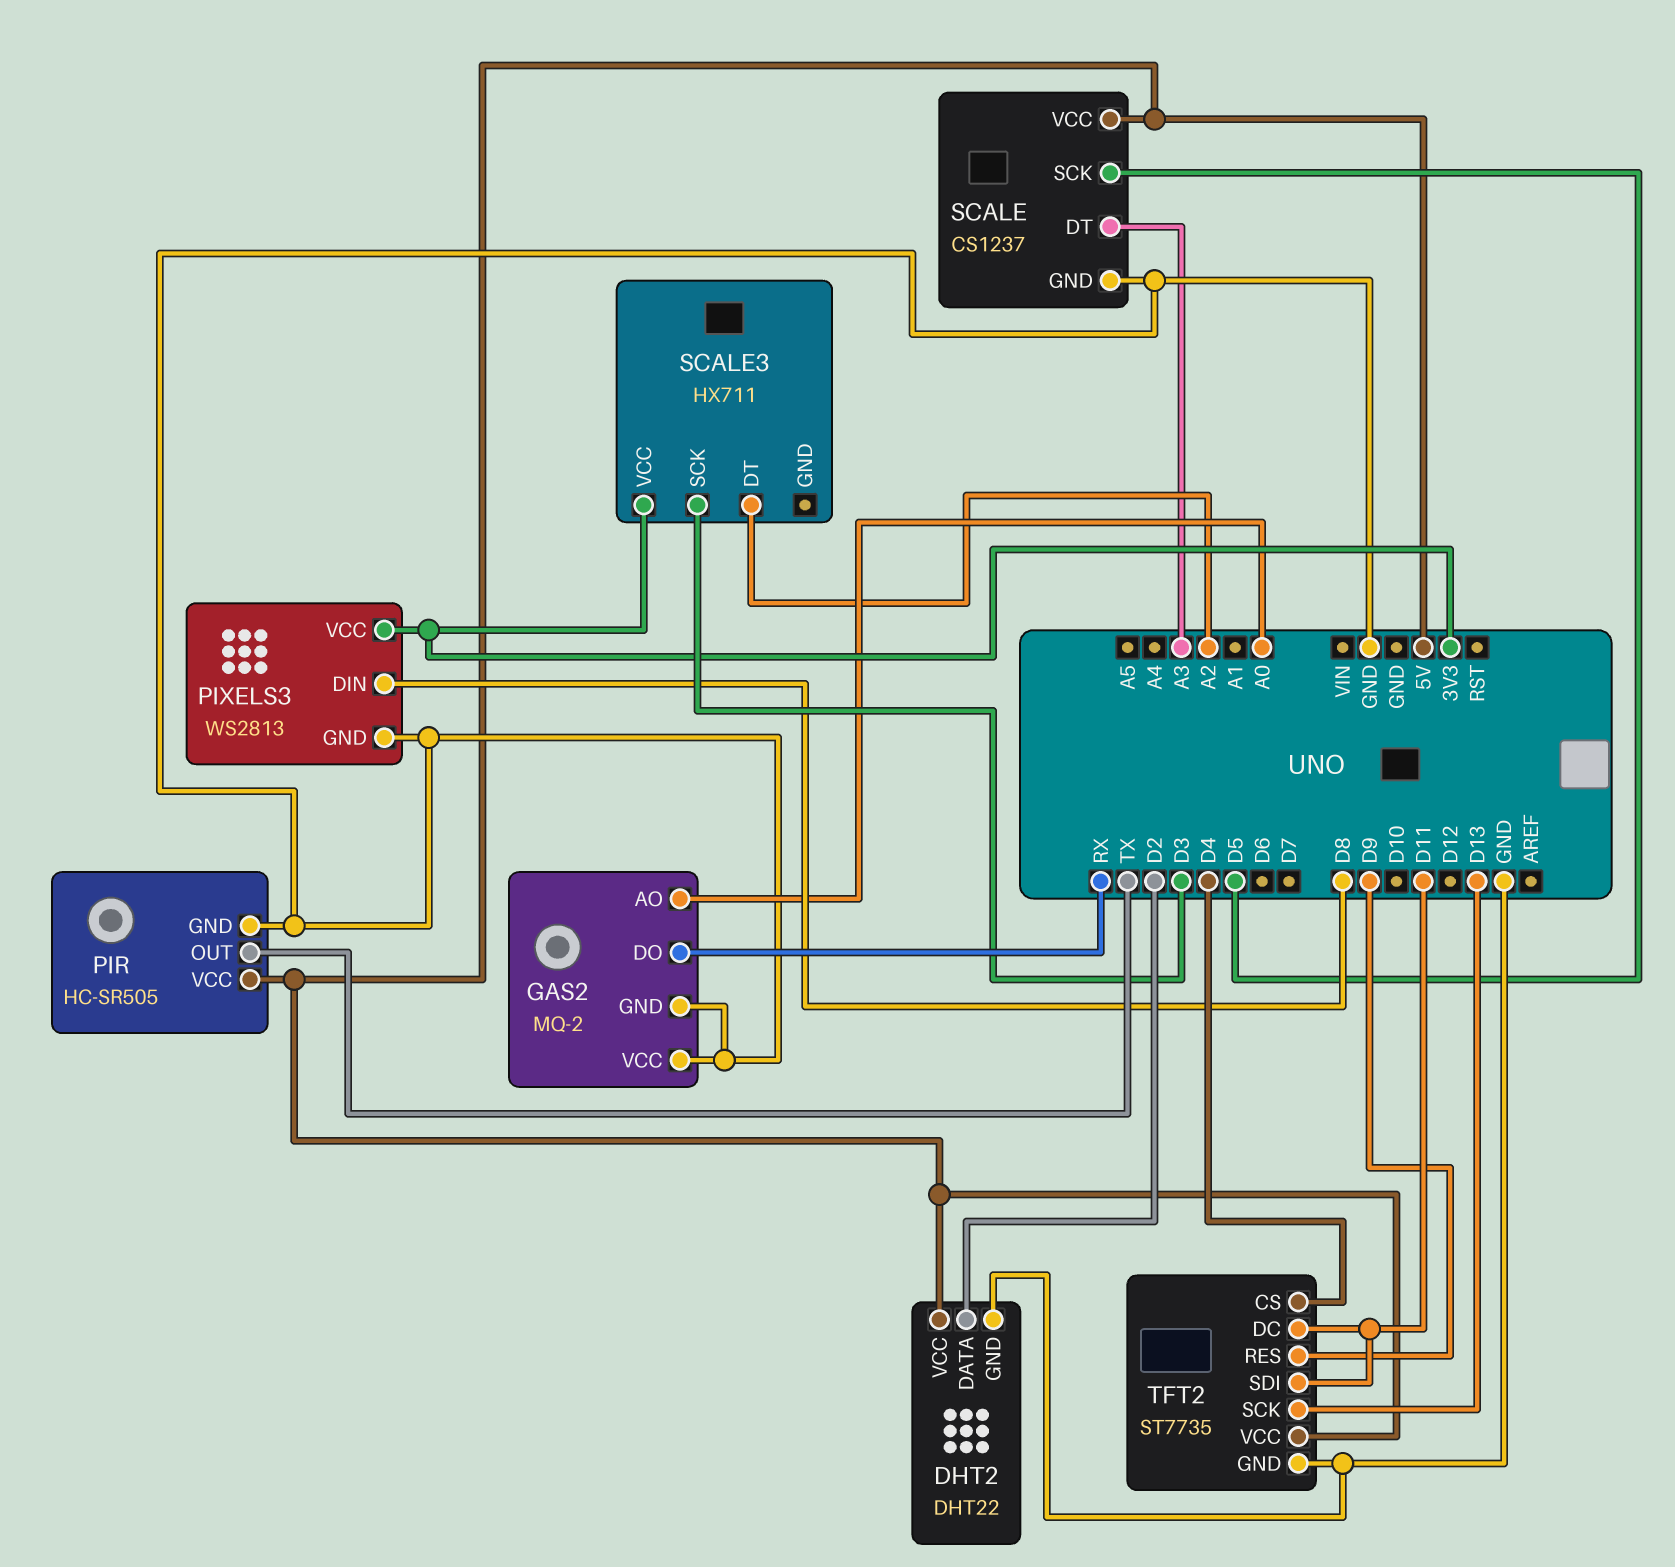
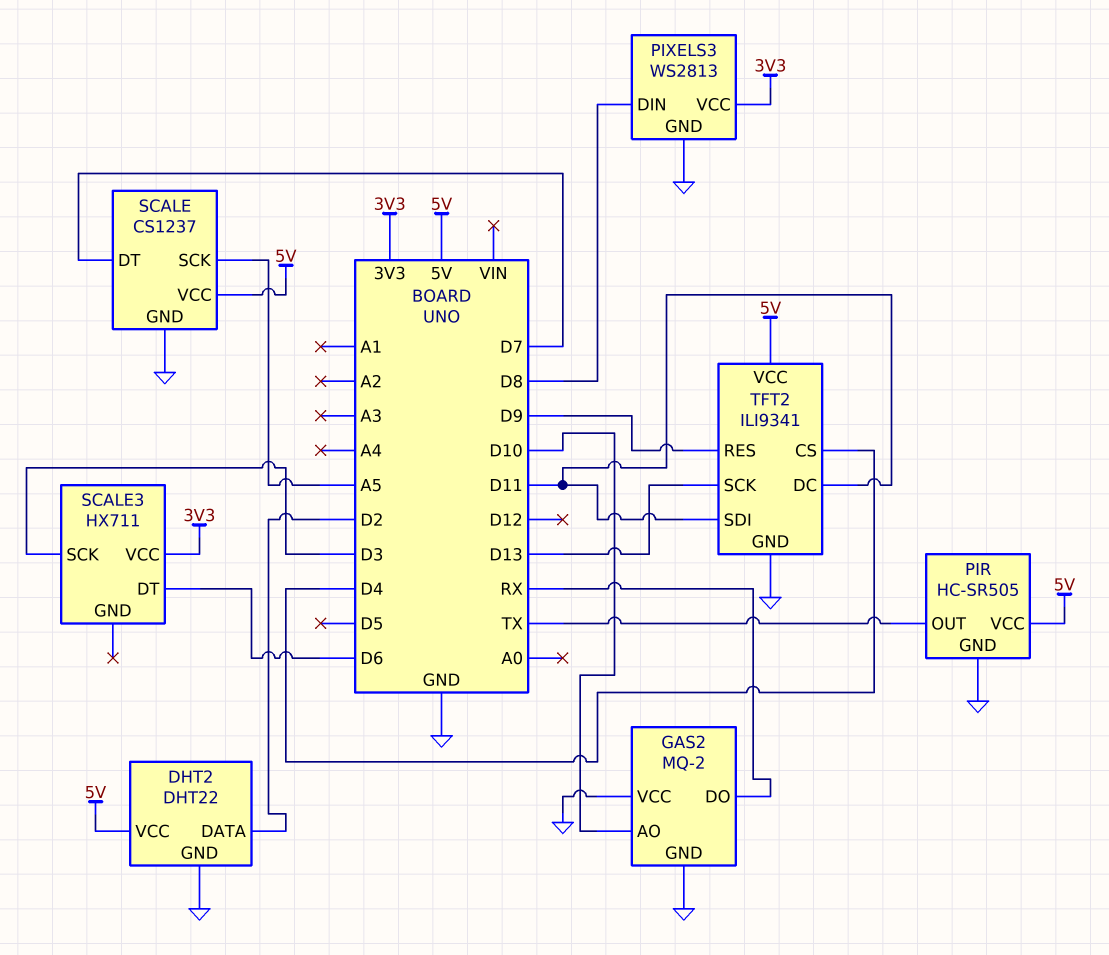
GAS2 pin AO: A0 -> D10
SCALE pin DT: A3 -> D7
SCALE pin SCK: D5 -> A5
SCALE3 pin DT: A2 -> D6
TFT2: ST7735 -> ILI9341

